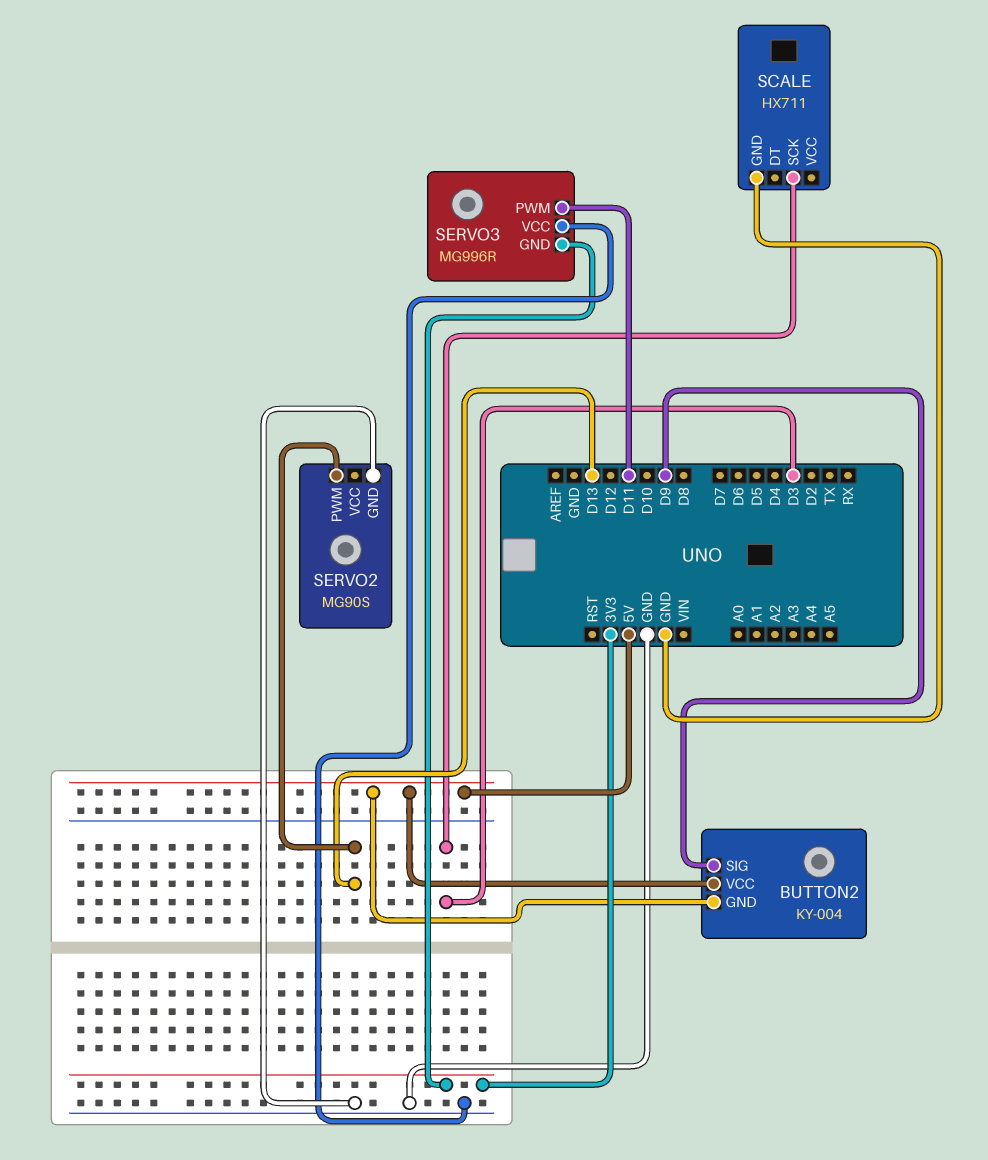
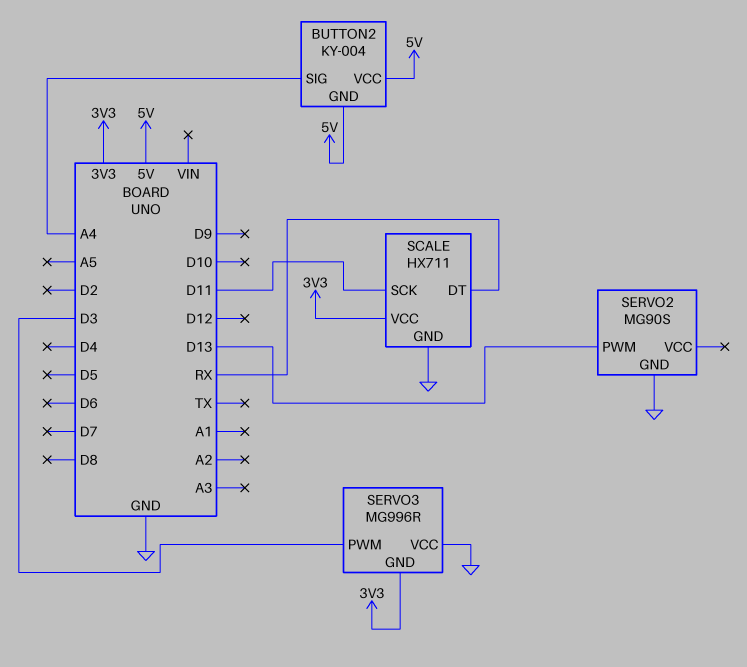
BUTTON2 pin SIG: D9 -> A4
SCALE pin DT: none -> RX
SCALE pin SCK: D3 -> D11
SCALE pin VCC: none -> 3V3
SERVO3 pin PWM: D11 -> D3

